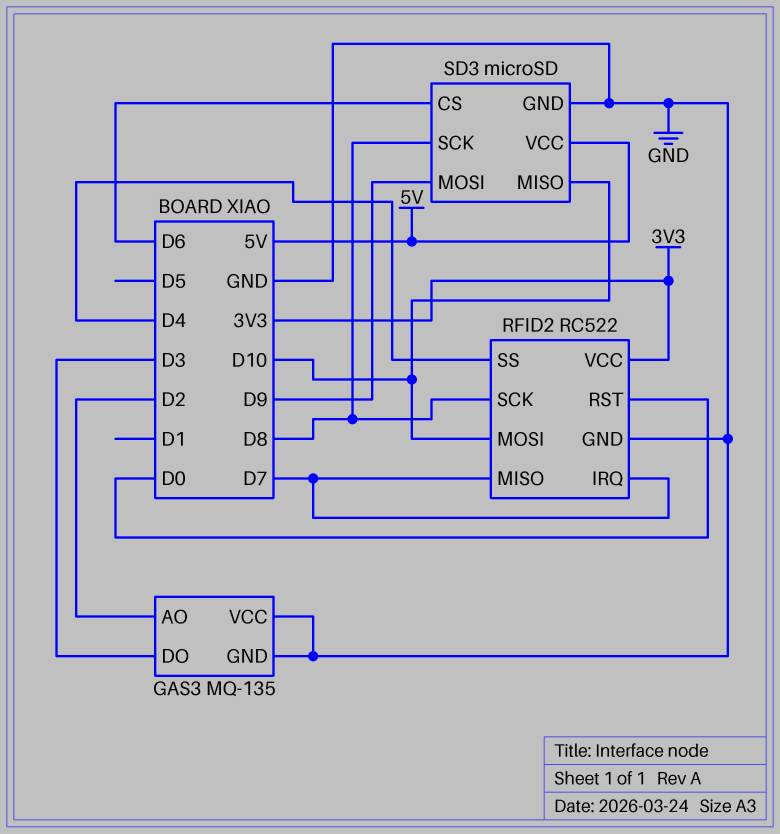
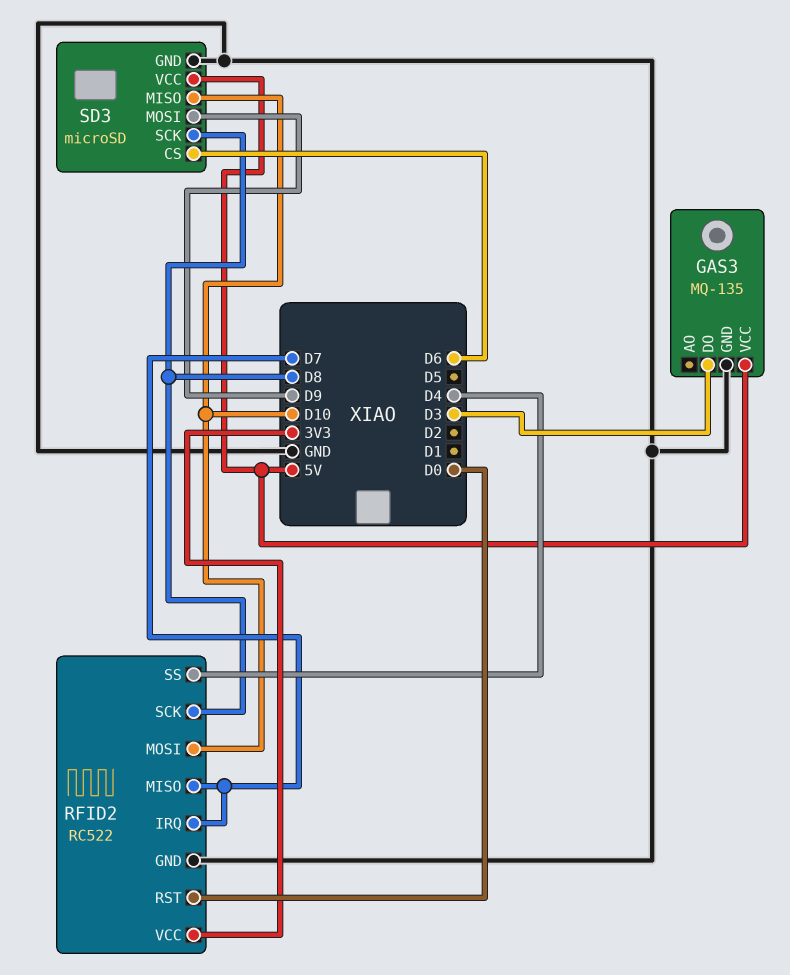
GAS3 pin AO: D2 -> none
GAS3 pin VCC: GND -> 5V

